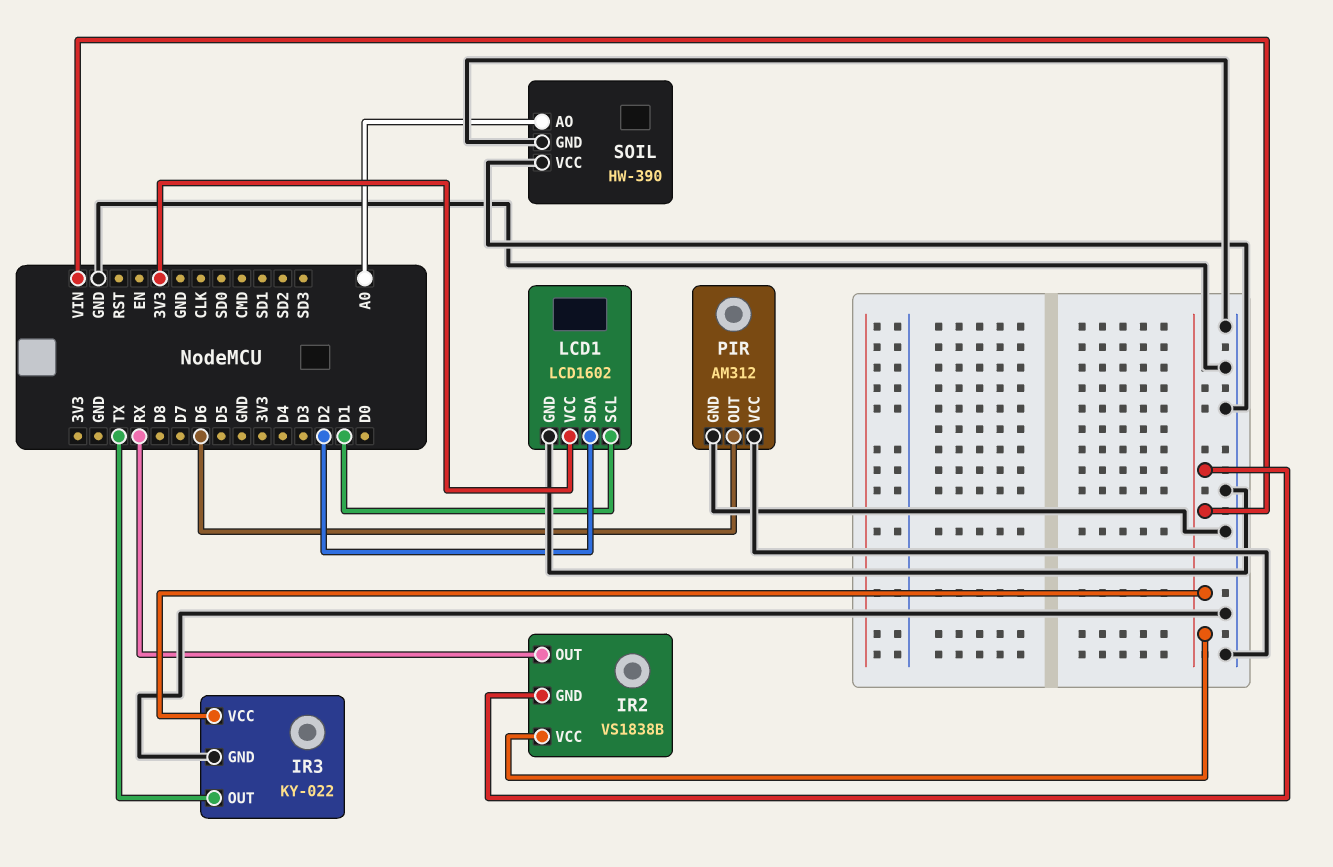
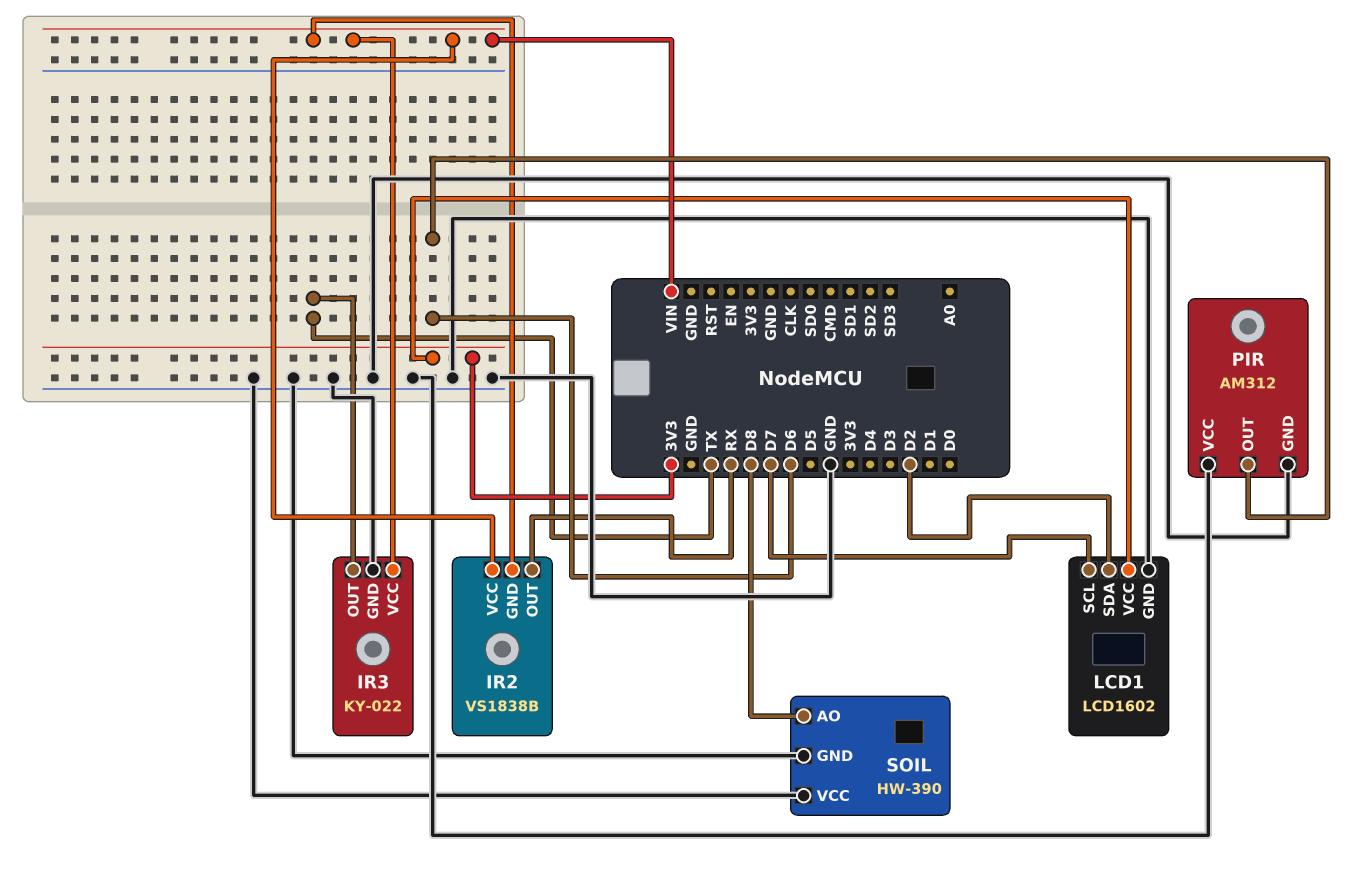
LCD1 pin SCL: D1 -> D7
SOIL pin AO: A0 -> D8

